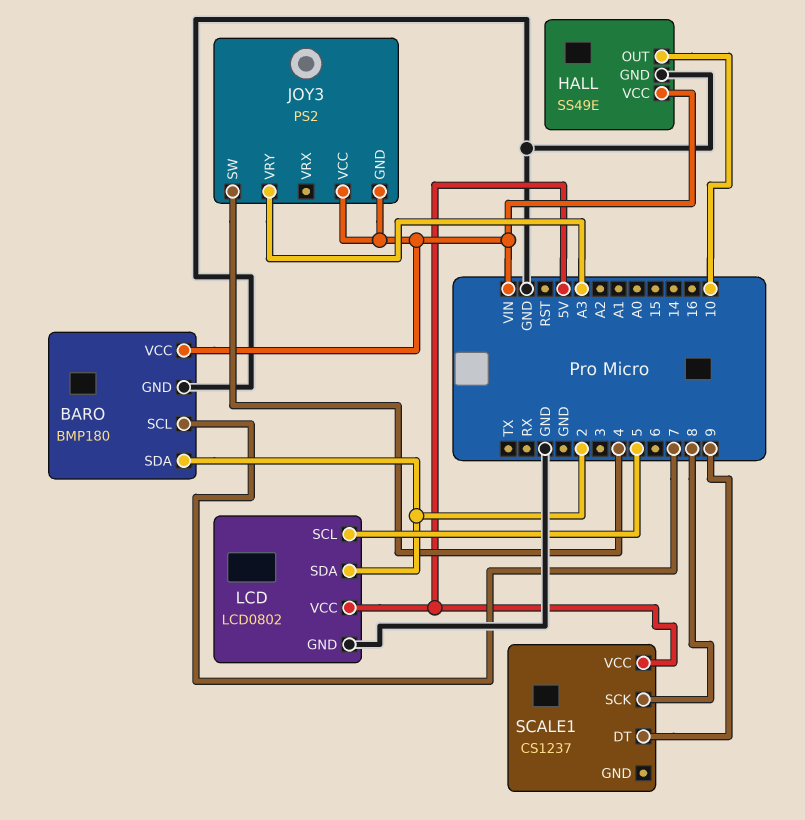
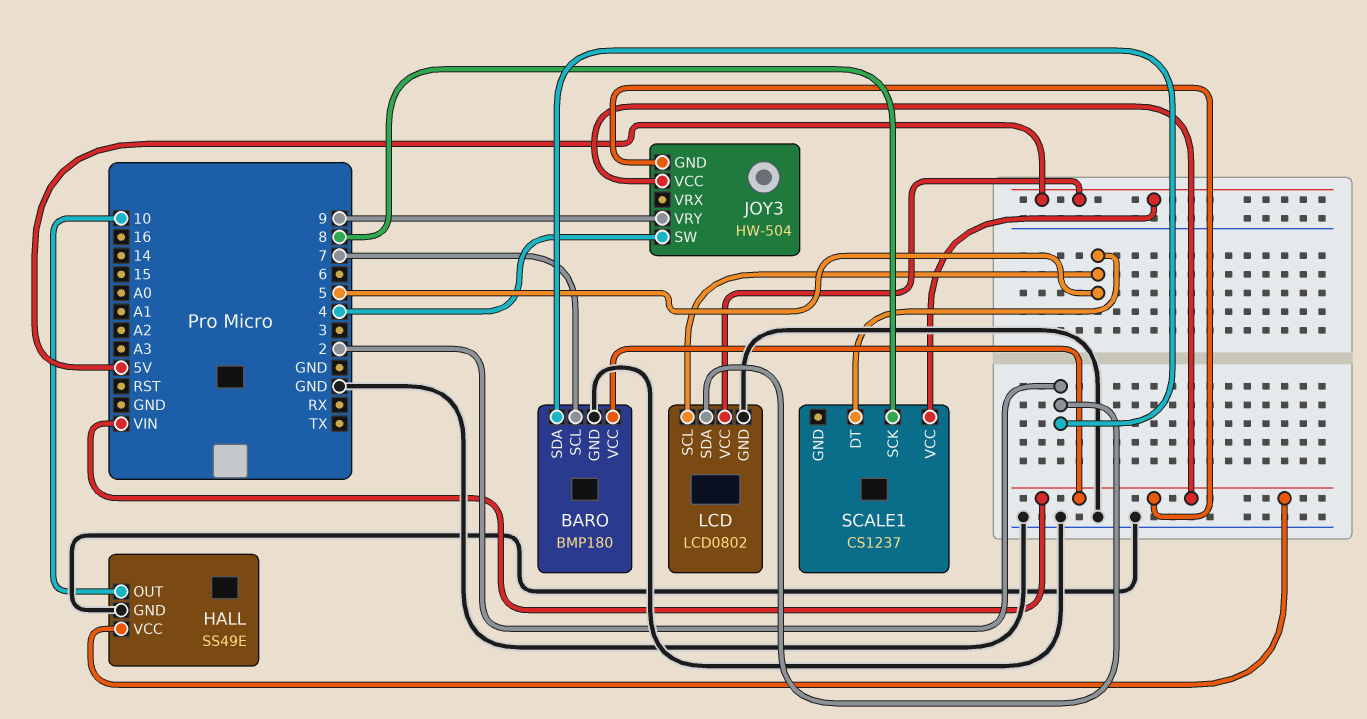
JOY3: PS2 -> HW-504
JOY3 pin VRY: A3 -> 9
SCALE1 pin DT: 9 -> 5

